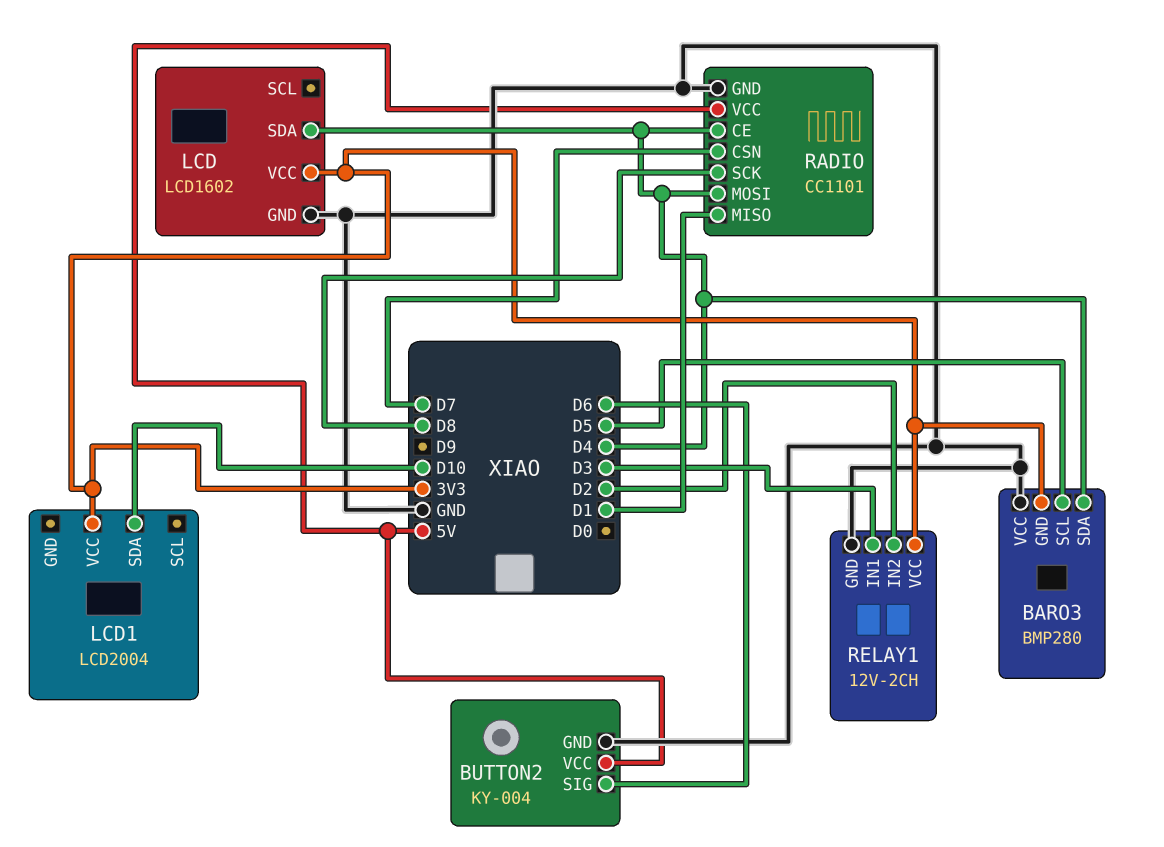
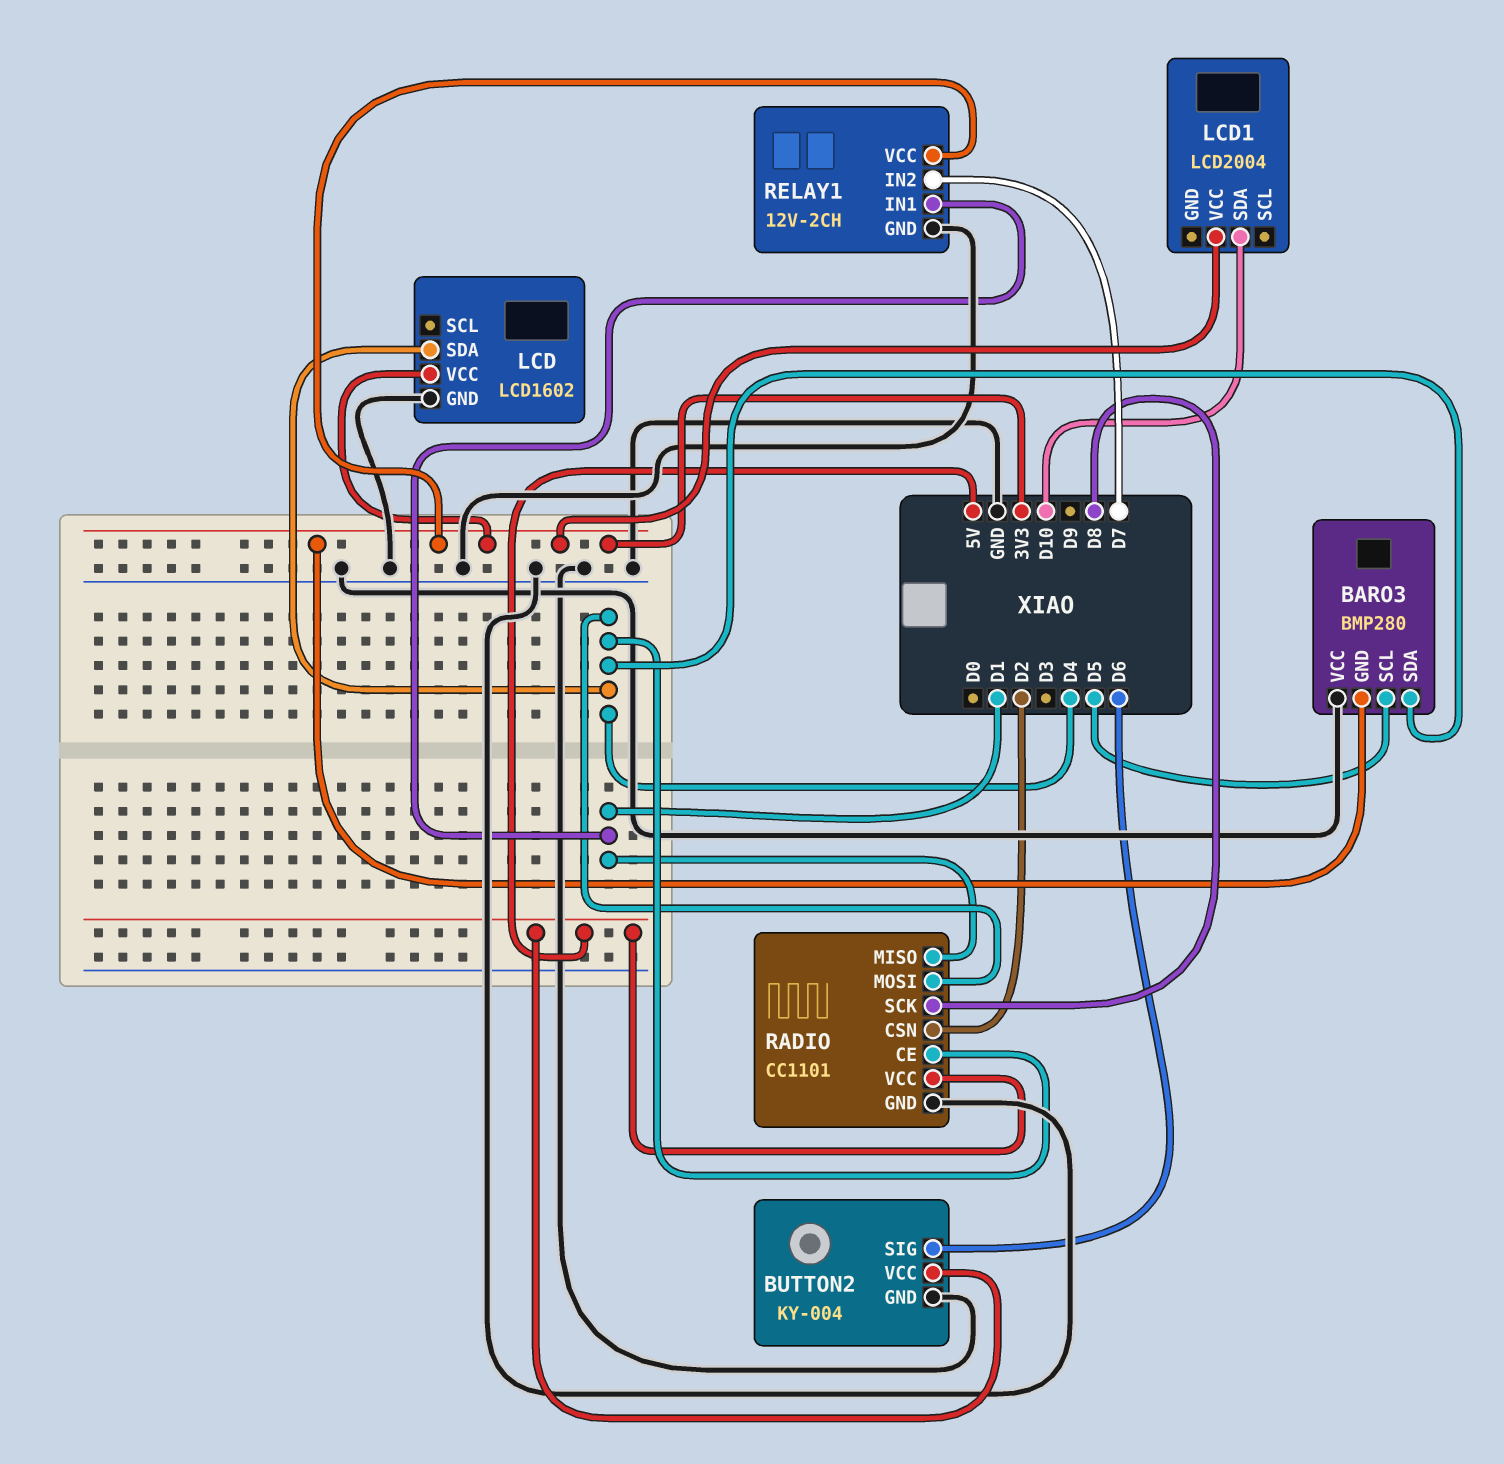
RADIO pin CSN: D7 -> D2
RELAY1 pin IN1: D3 -> D1
RELAY1 pin IN2: D2 -> D7

